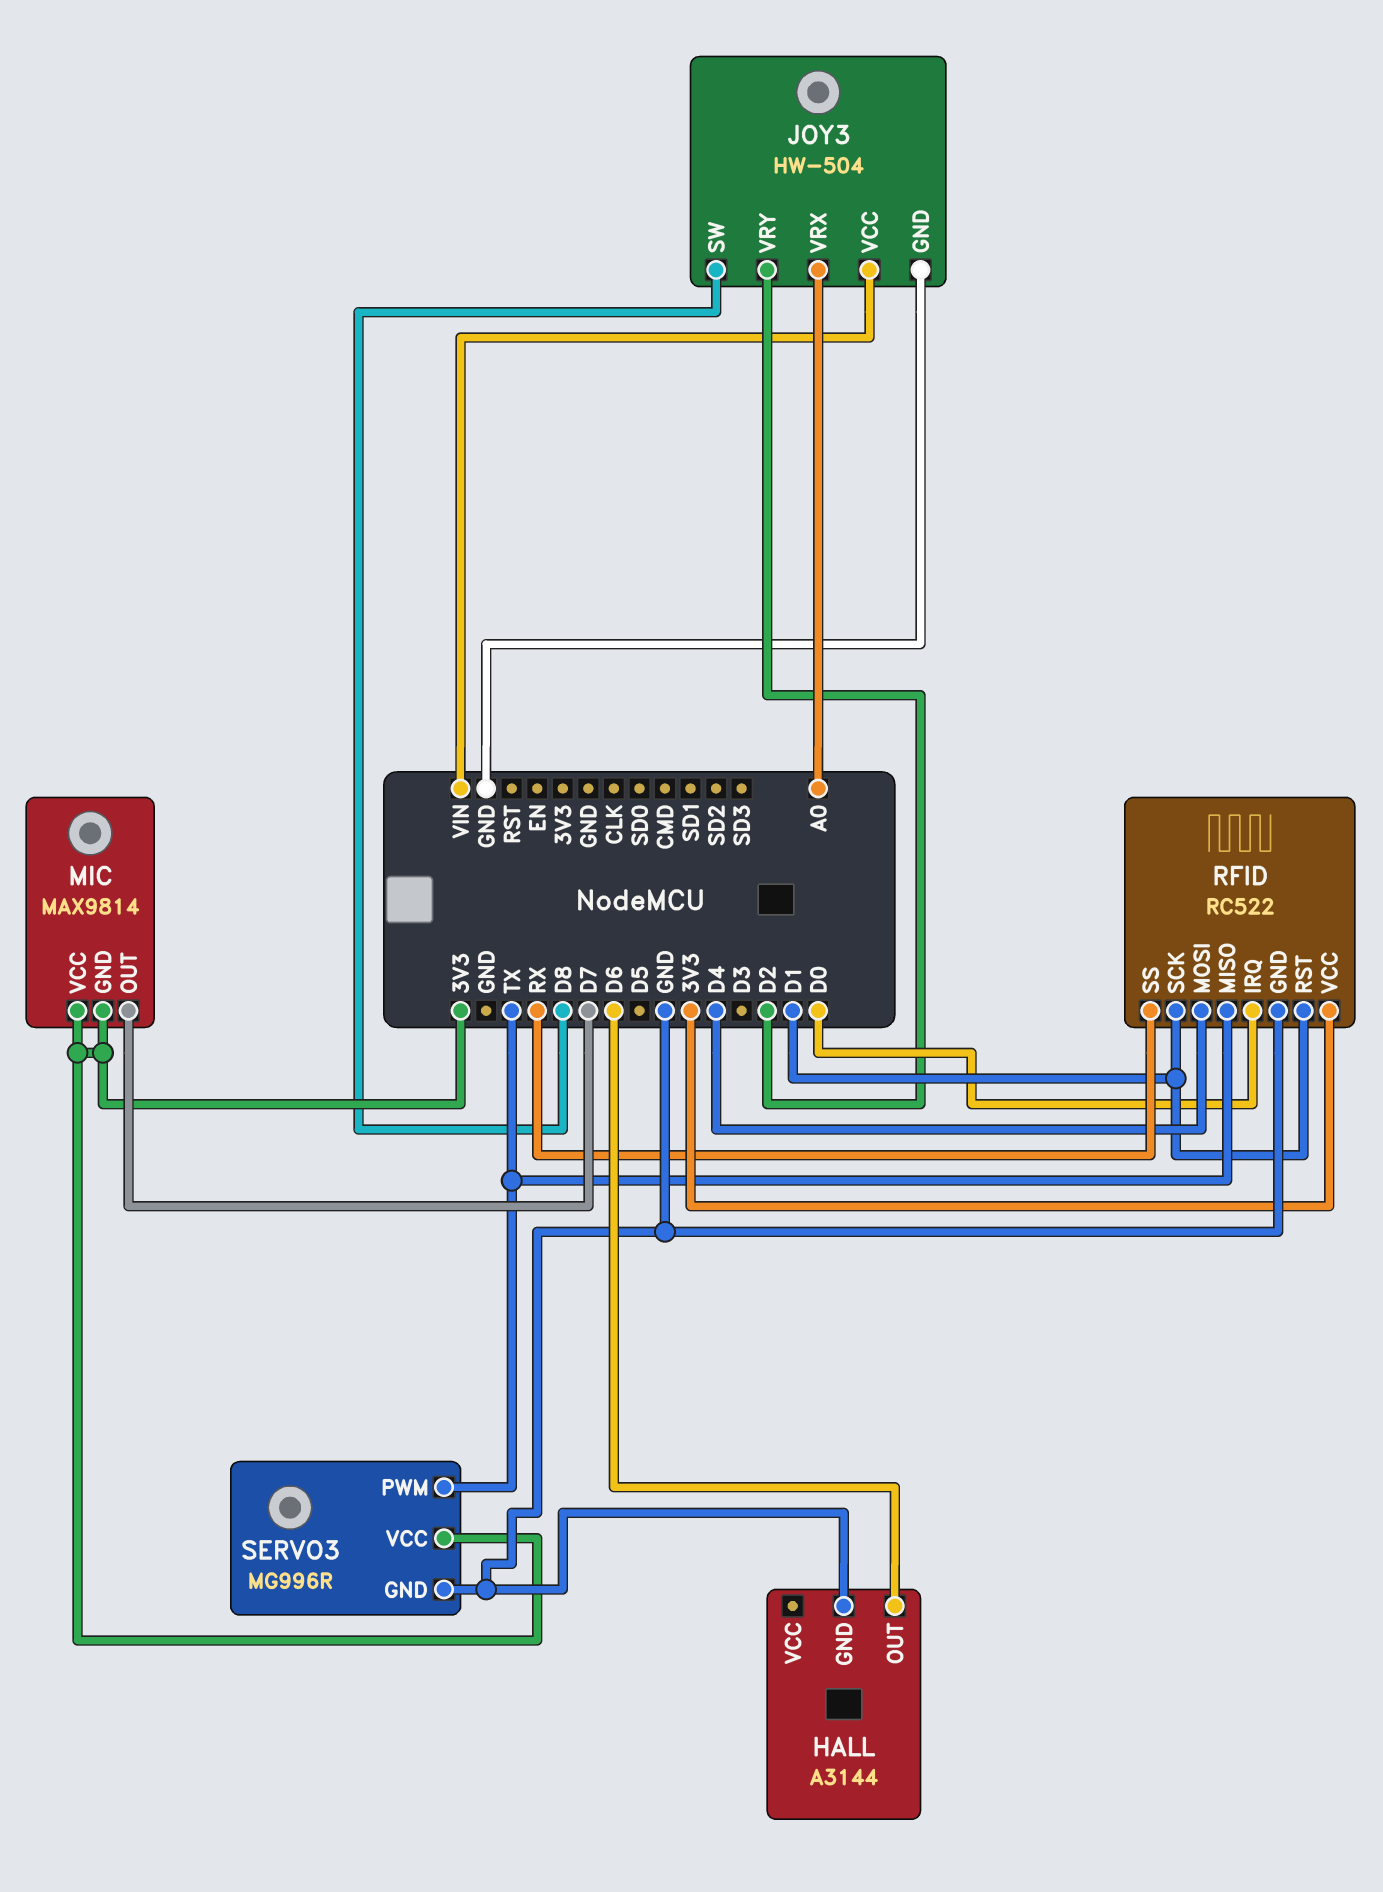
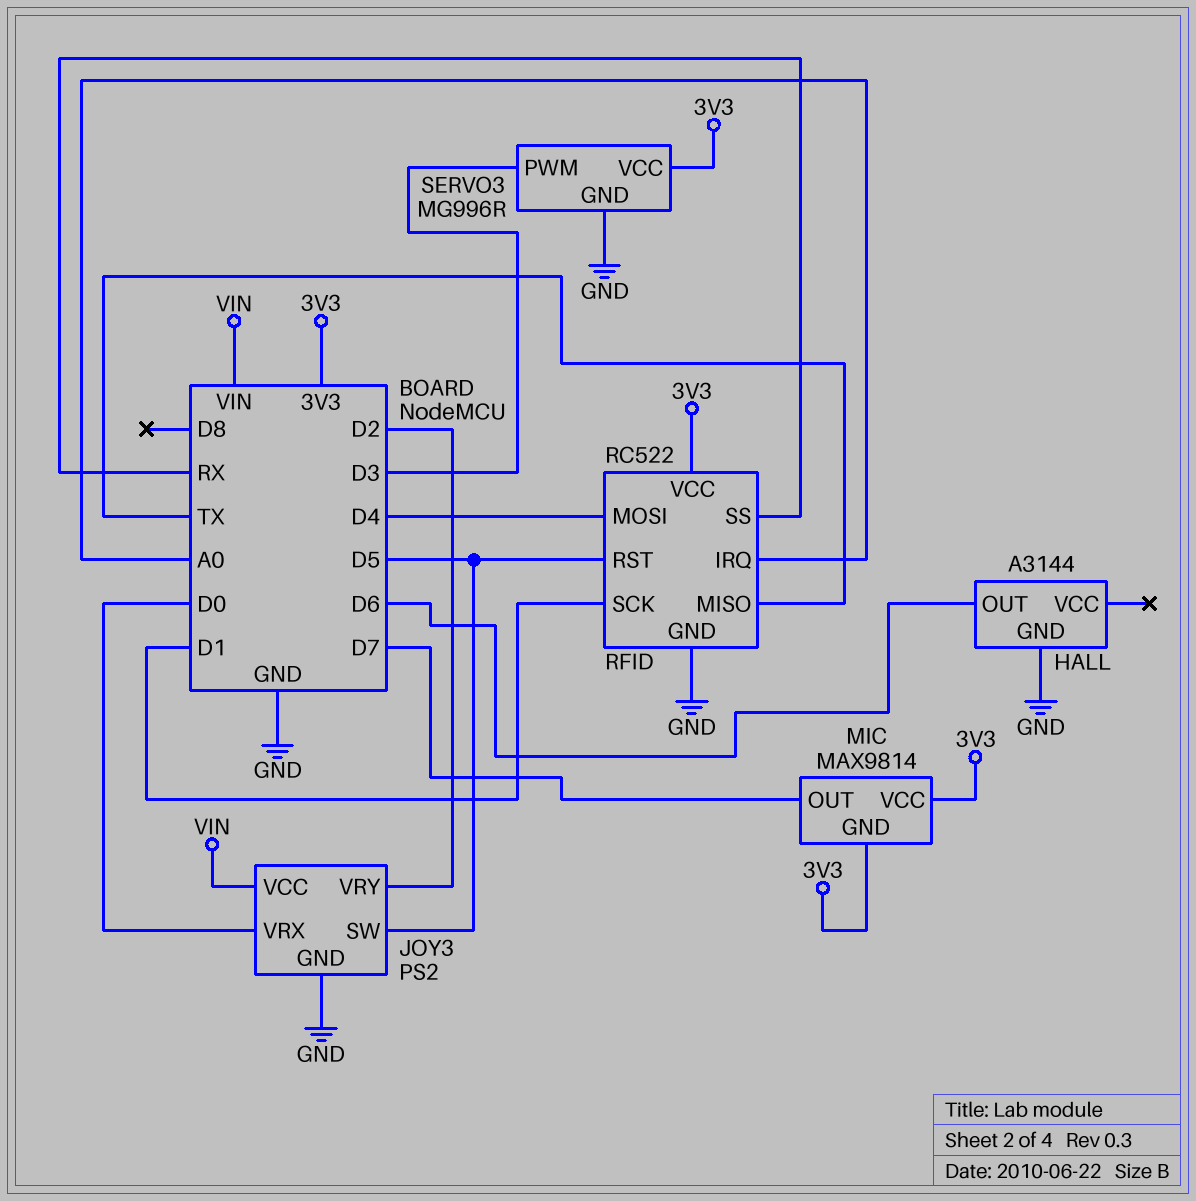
JOY3: HW-504 -> PS2
JOY3 pin SW: D8 -> D5
JOY3 pin VRX: A0 -> D0
RFID pin IRQ: D0 -> A0
RFID pin RST: D1 -> D5
SERVO3 pin PWM: TX -> D3

